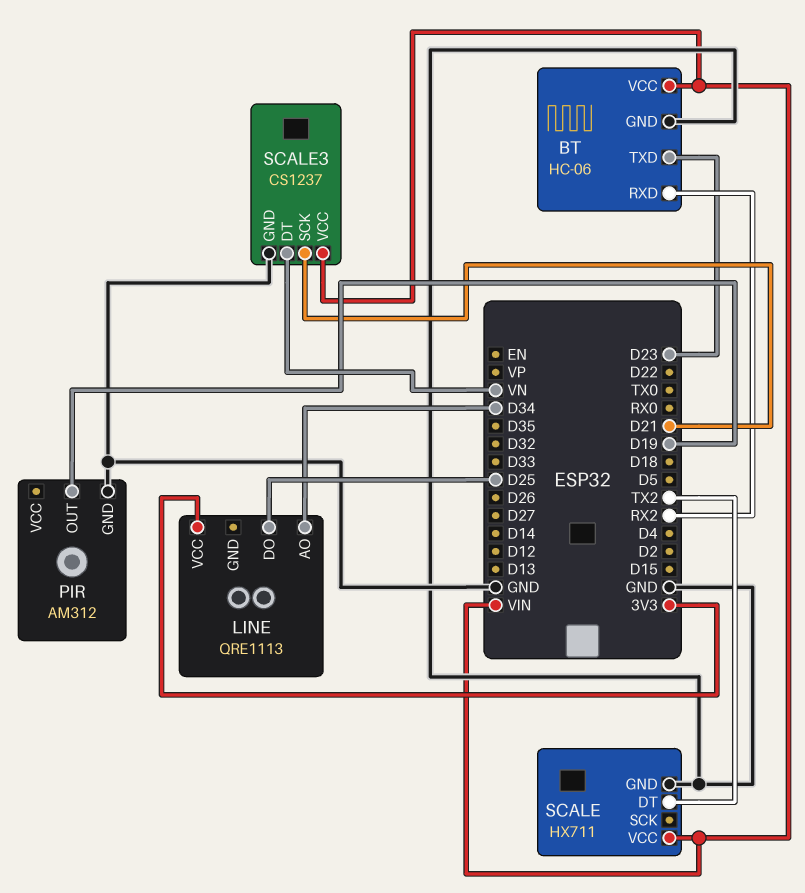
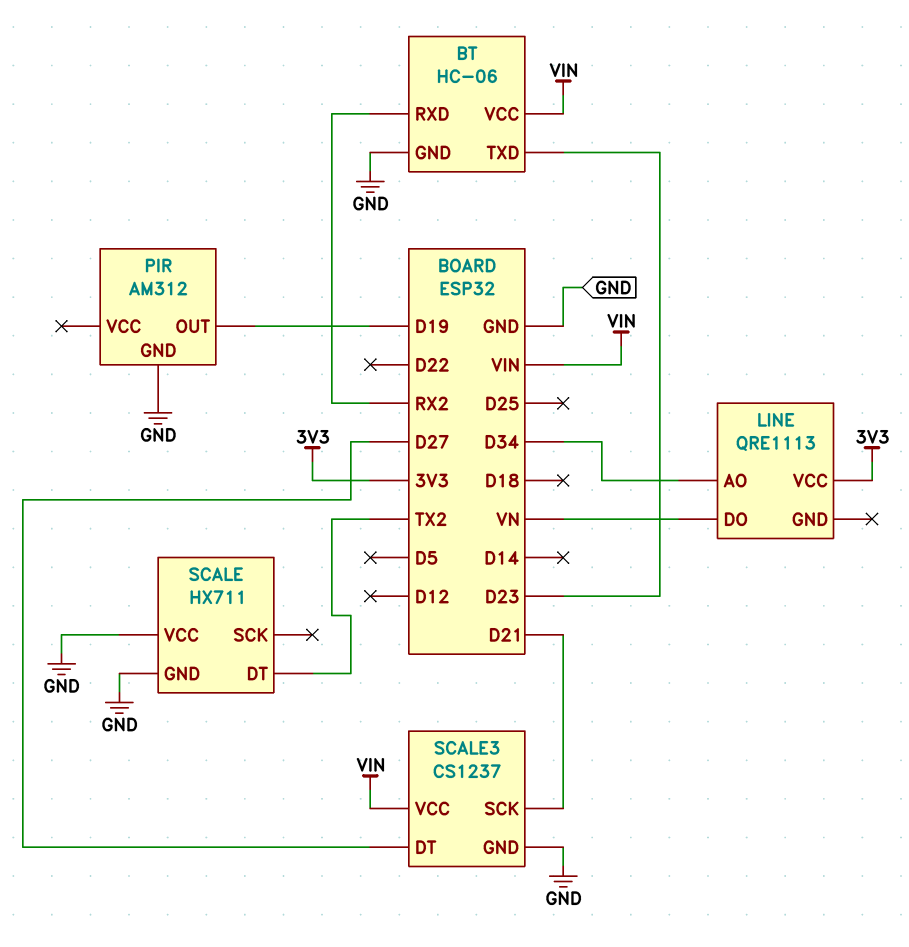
LINE pin DO: D25 -> VN
SCALE pin VCC: VIN -> GND
SCALE3 pin DT: VN -> D27

